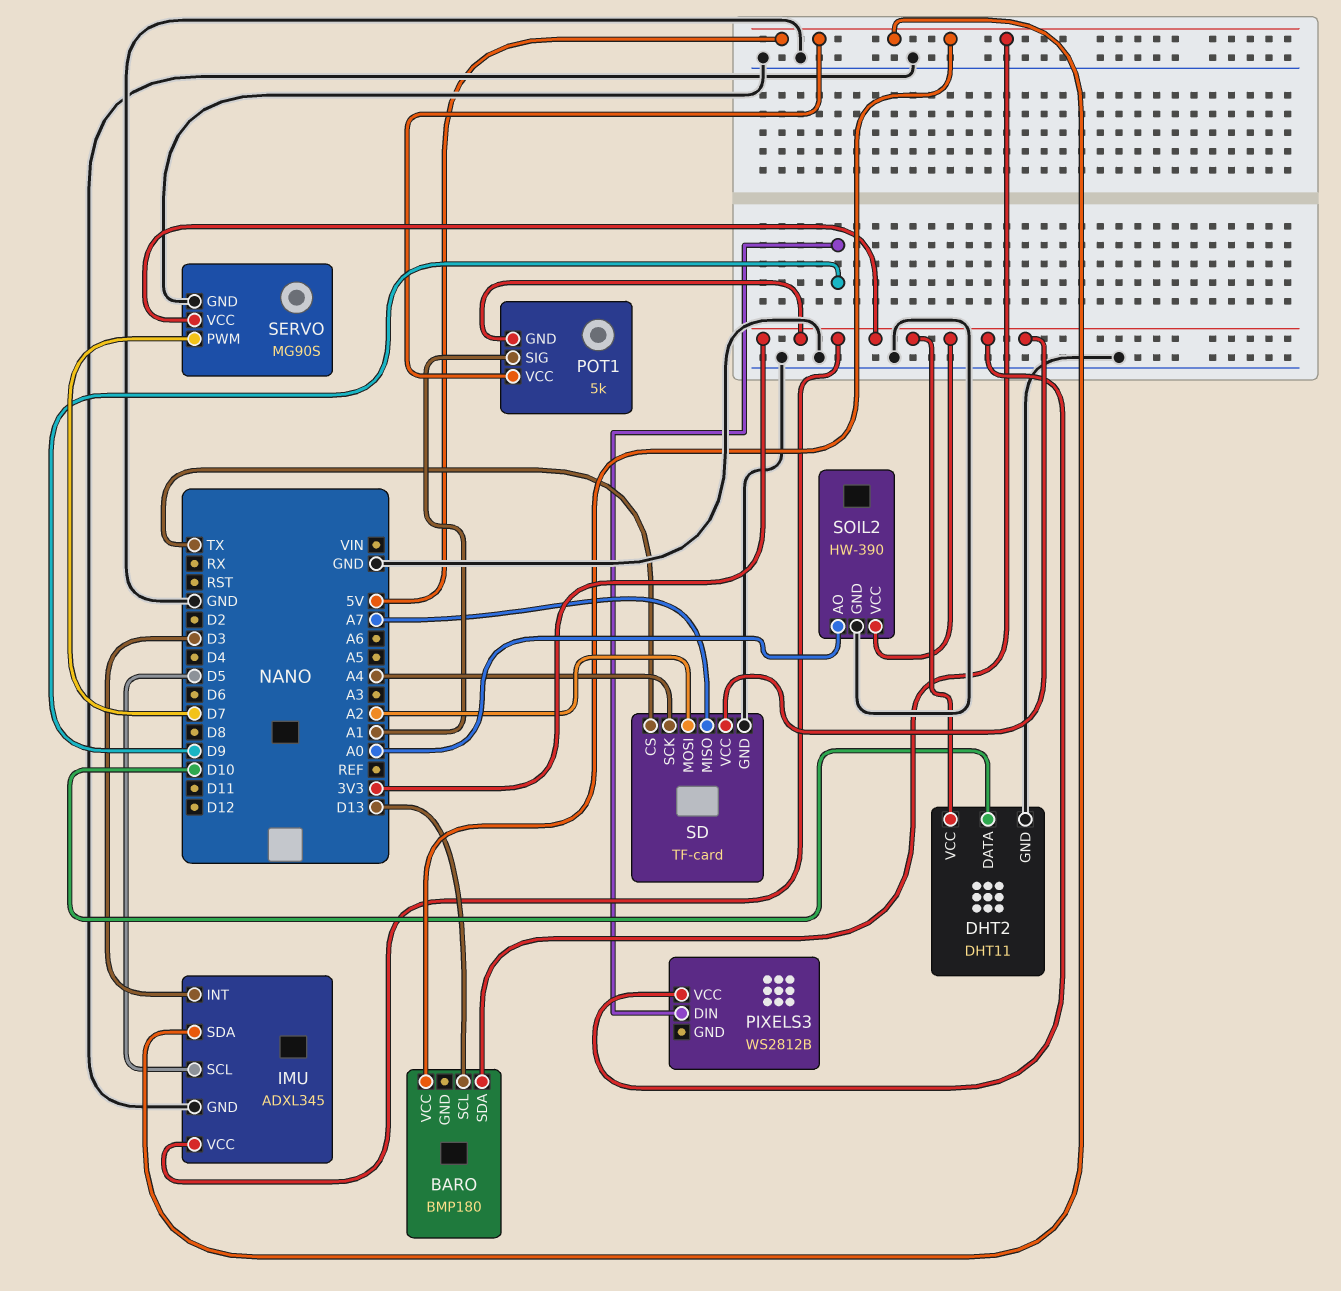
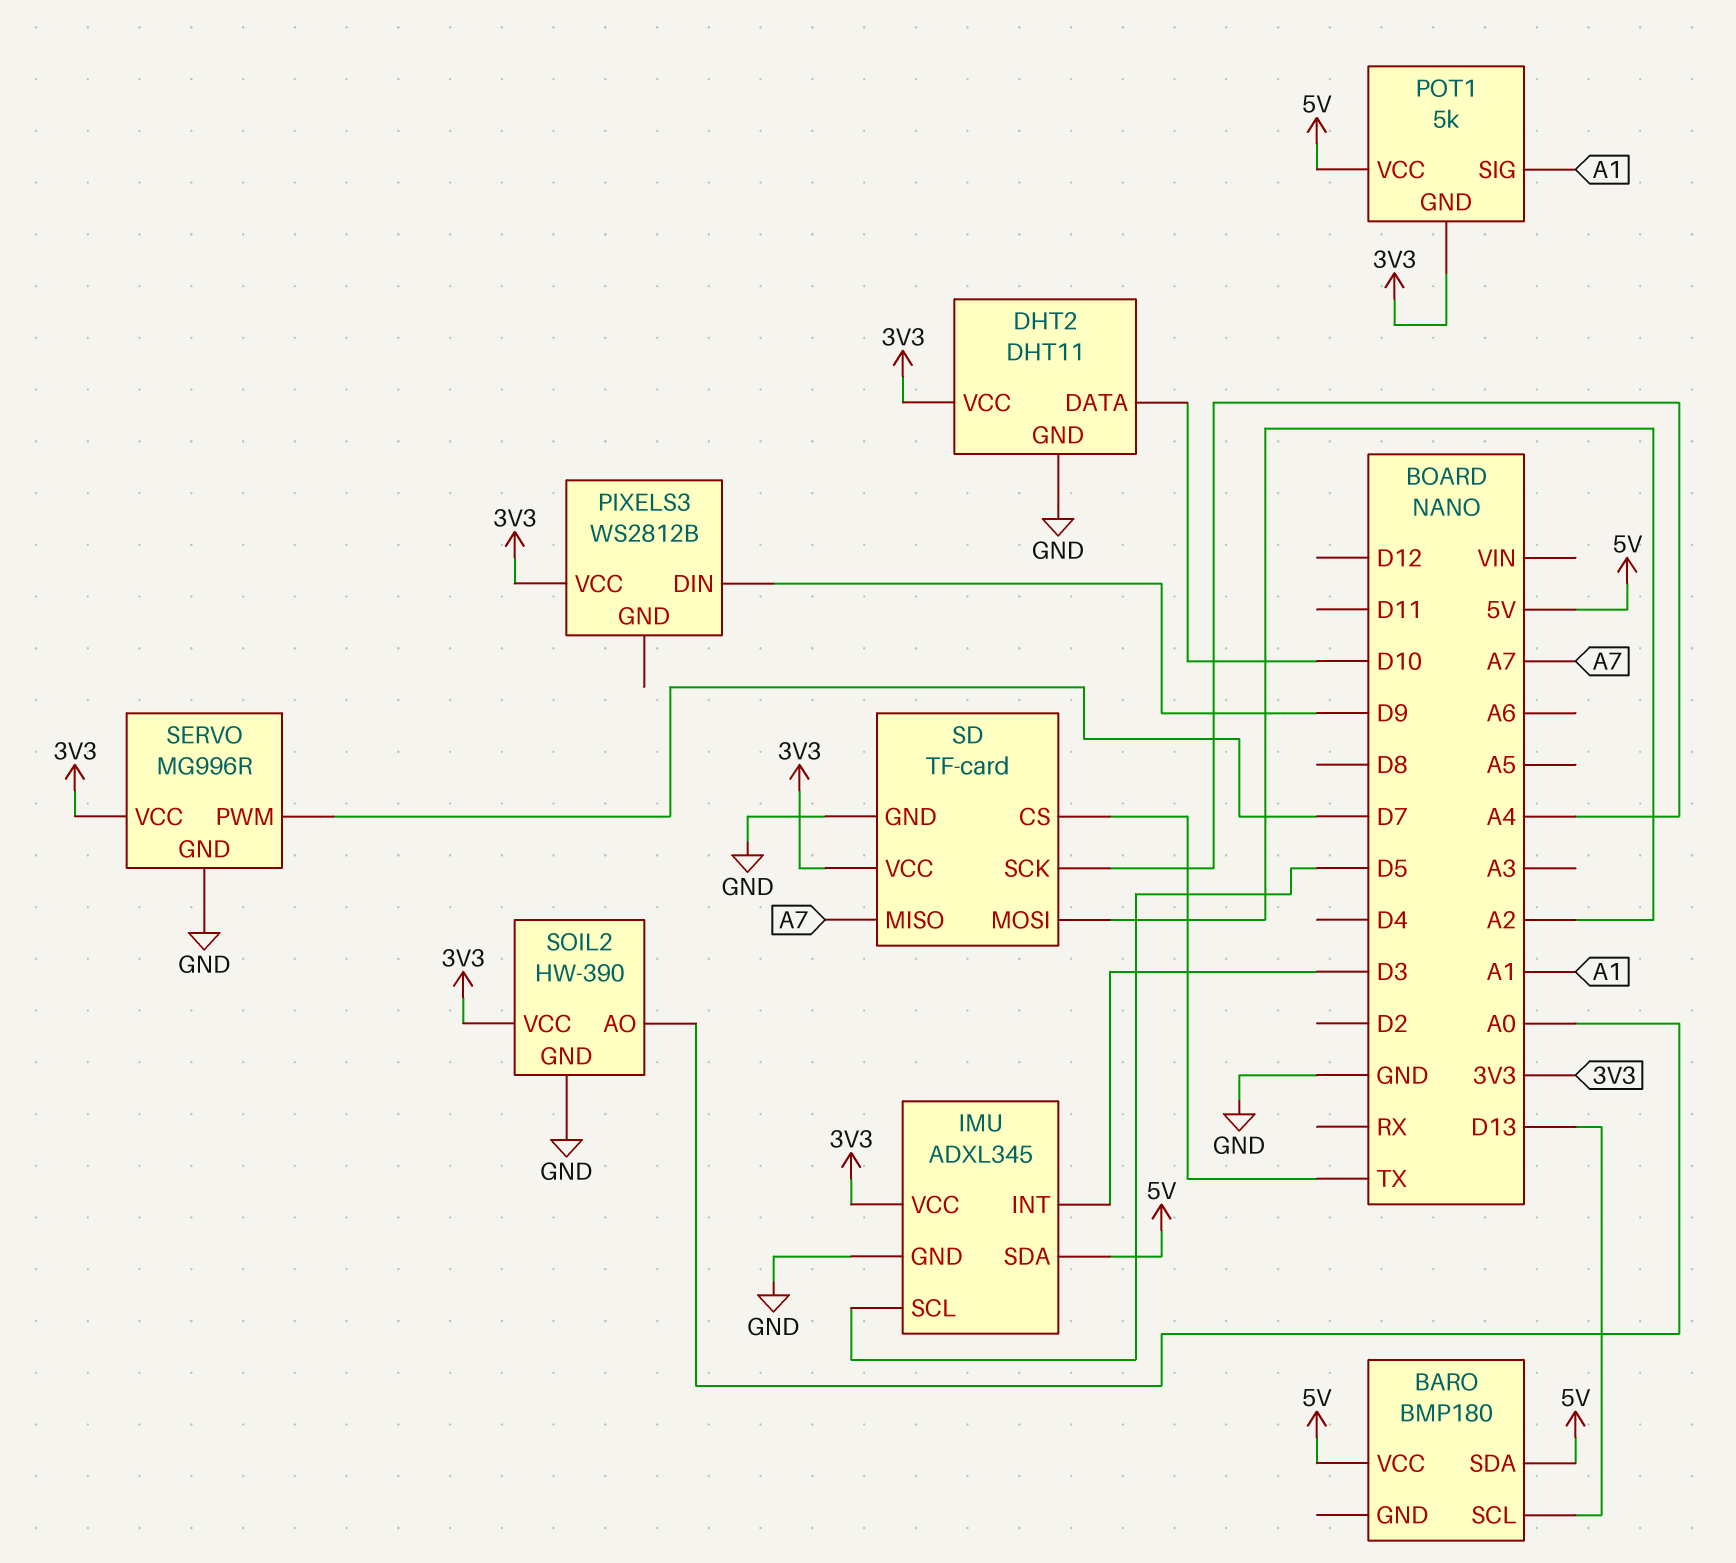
SERVO: MG90S -> MG996R

